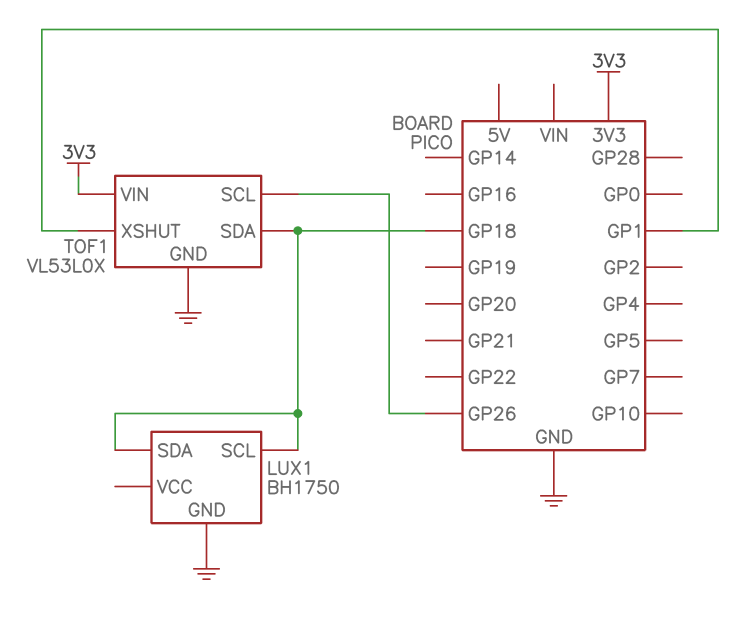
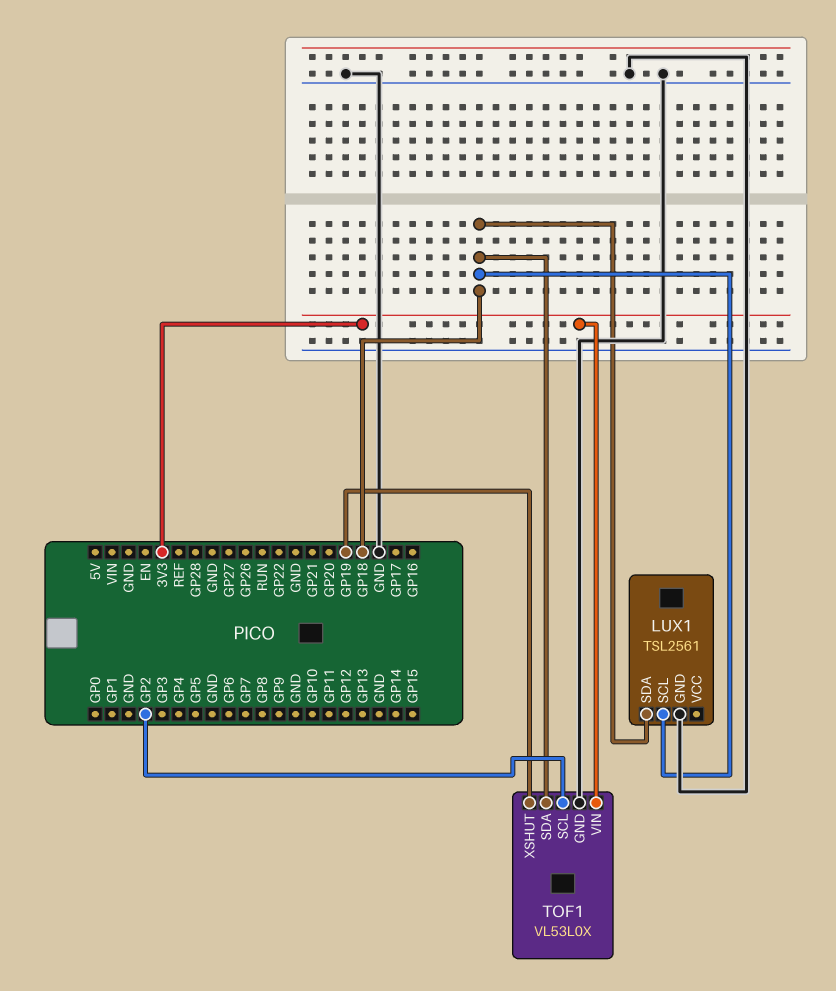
LUX1: BH1750 -> TSL2561
TOF1 pin SCL: GP26 -> GP2
TOF1 pin XSHUT: GP1 -> GP19

